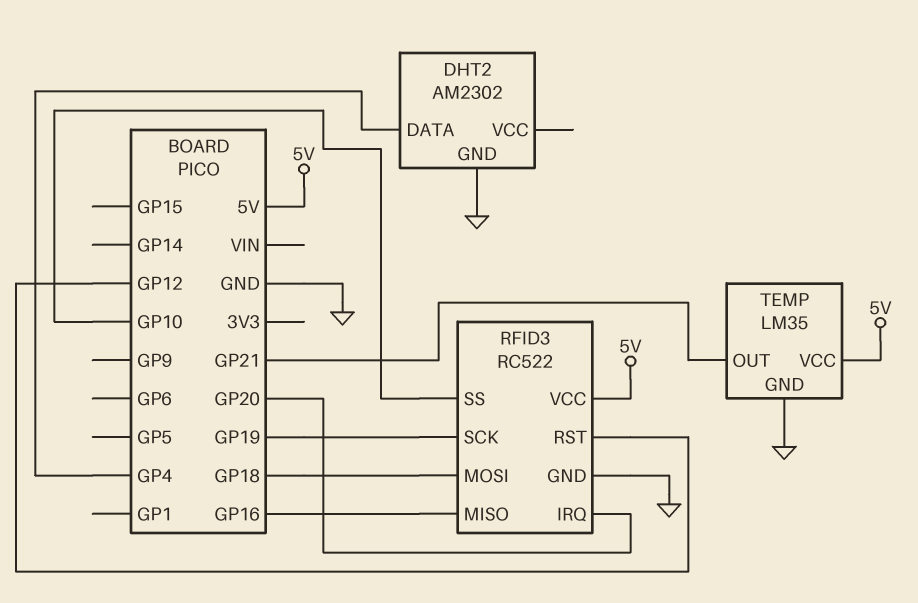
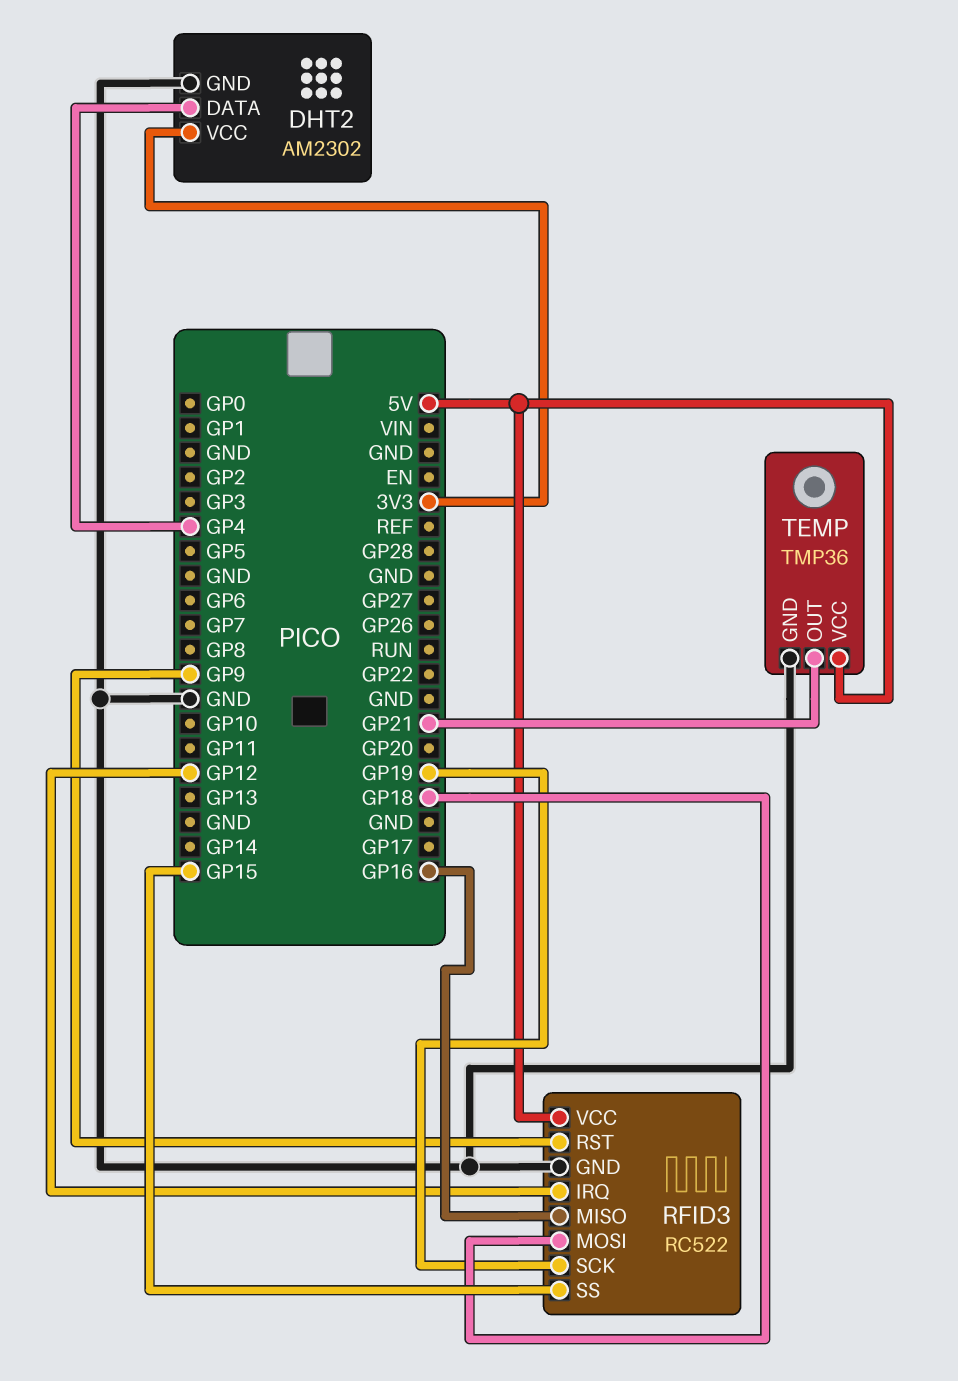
DHT2 pin VCC: none -> 3V3
RFID3 pin IRQ: GP20 -> GP12
RFID3 pin RST: GP12 -> GP9
RFID3 pin SS: GP10 -> GP15
TEMP: LM35 -> TMP36

